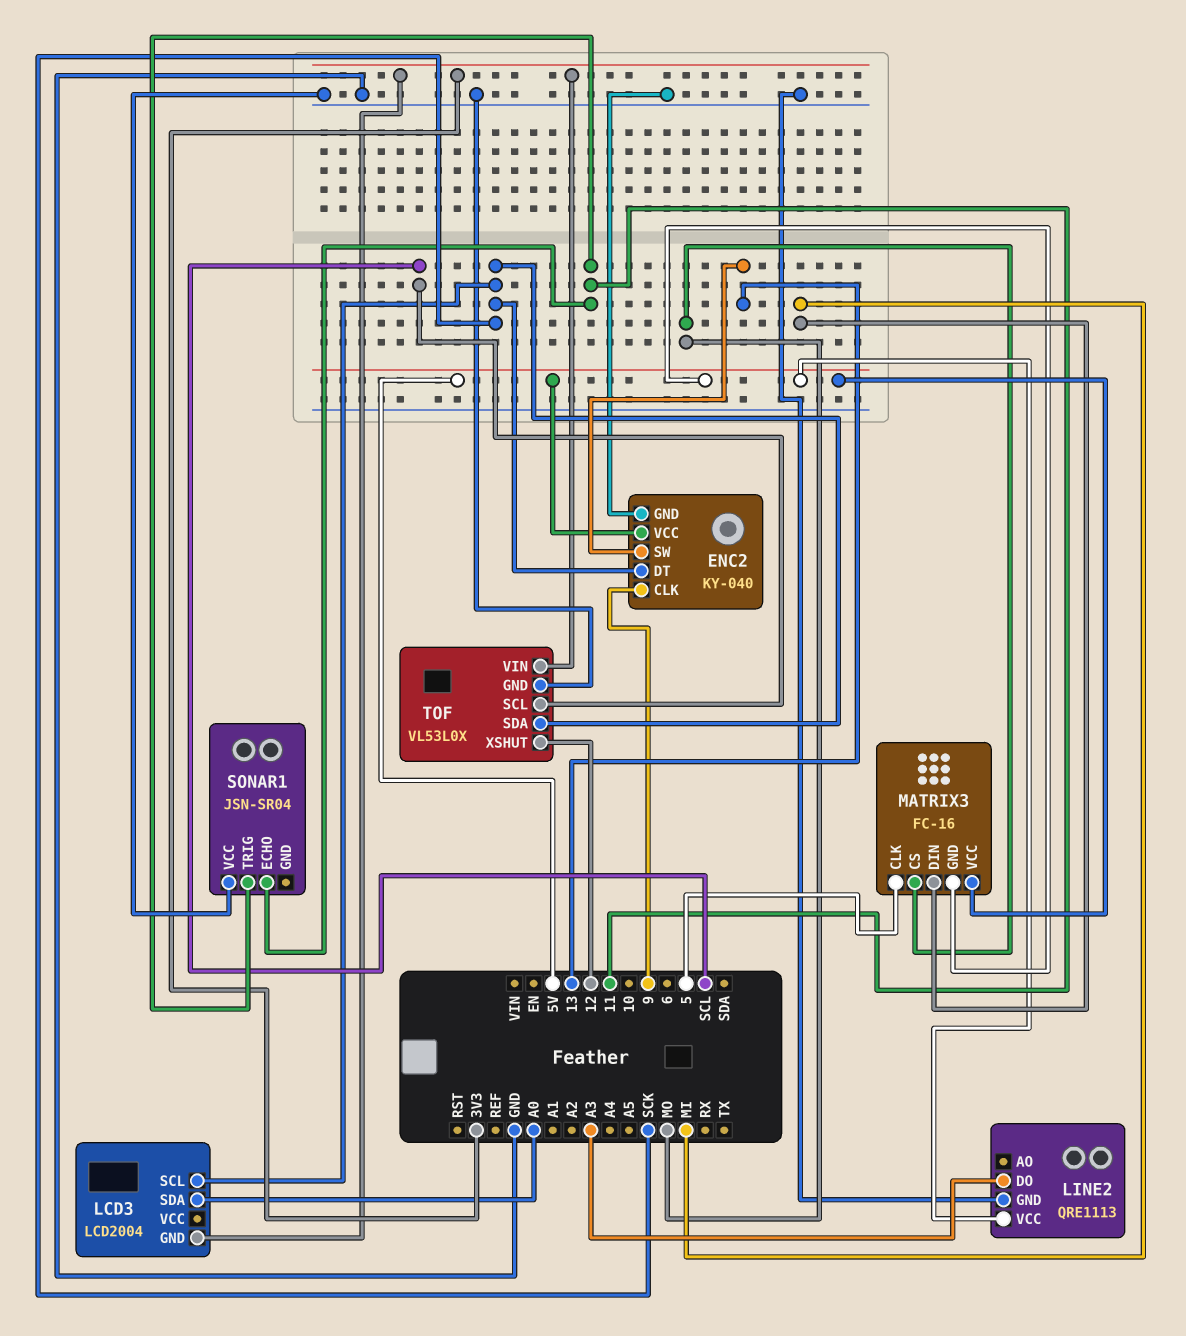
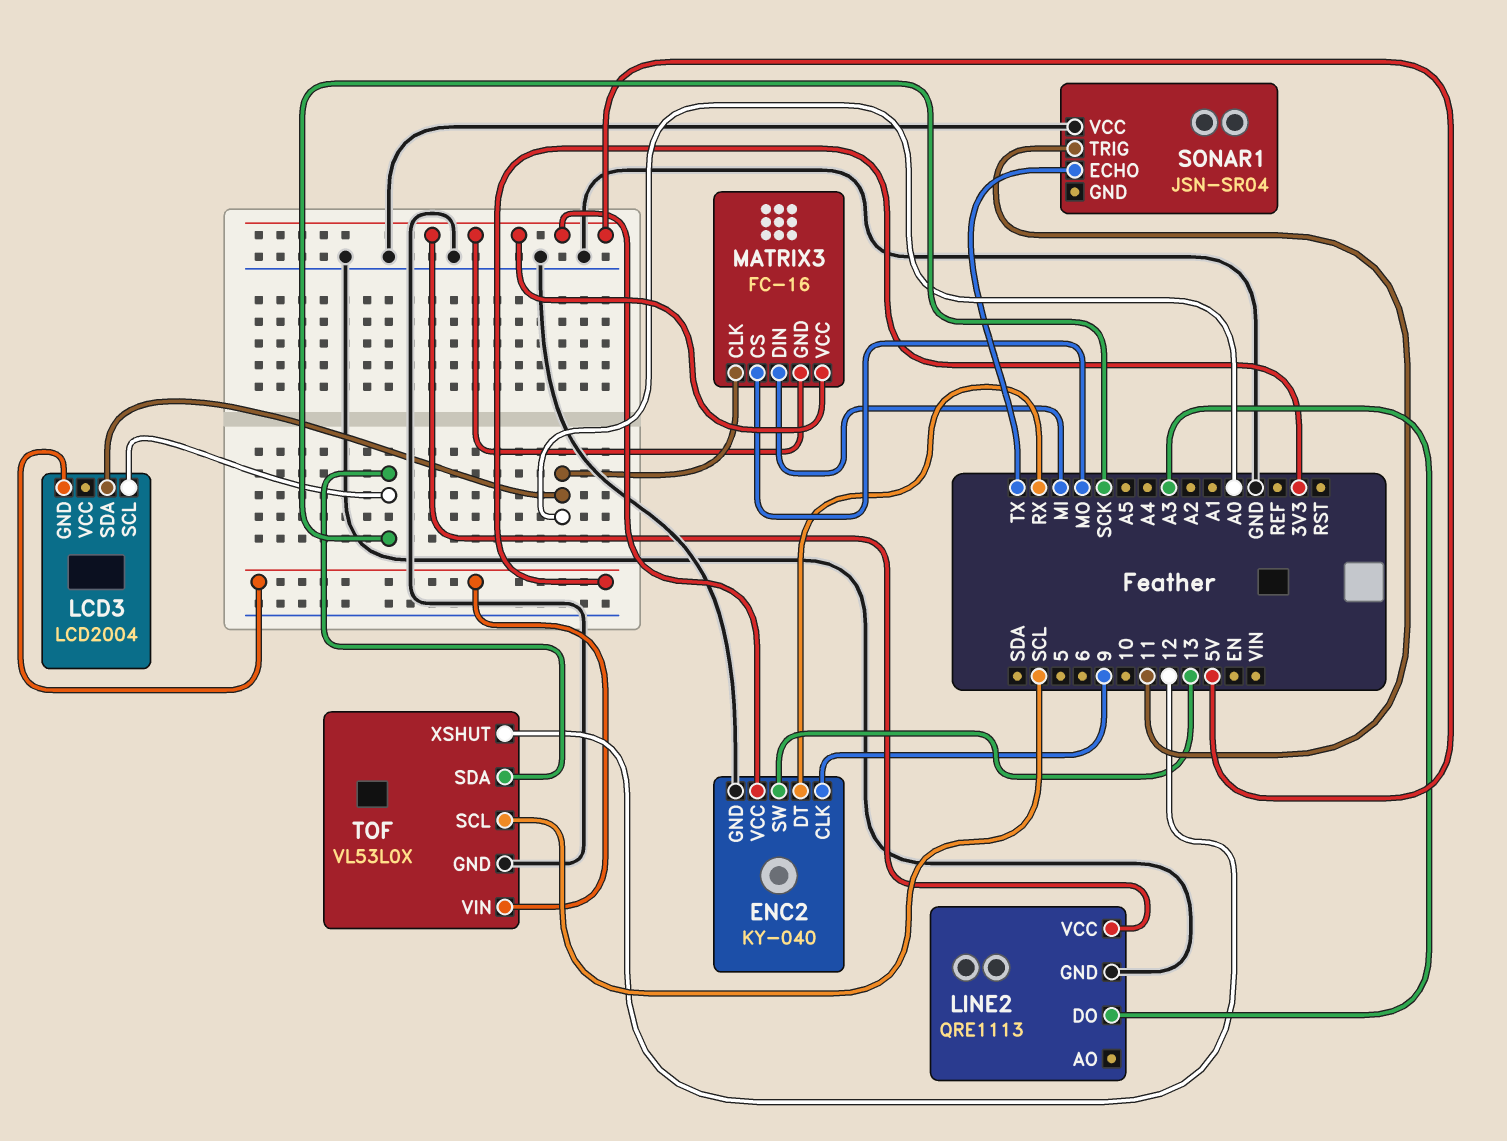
ENC2 pin DT: SCK -> RX
MATRIX3 pin CLK: 5 -> A0
SONAR1 pin ECHO: 11 -> TX

